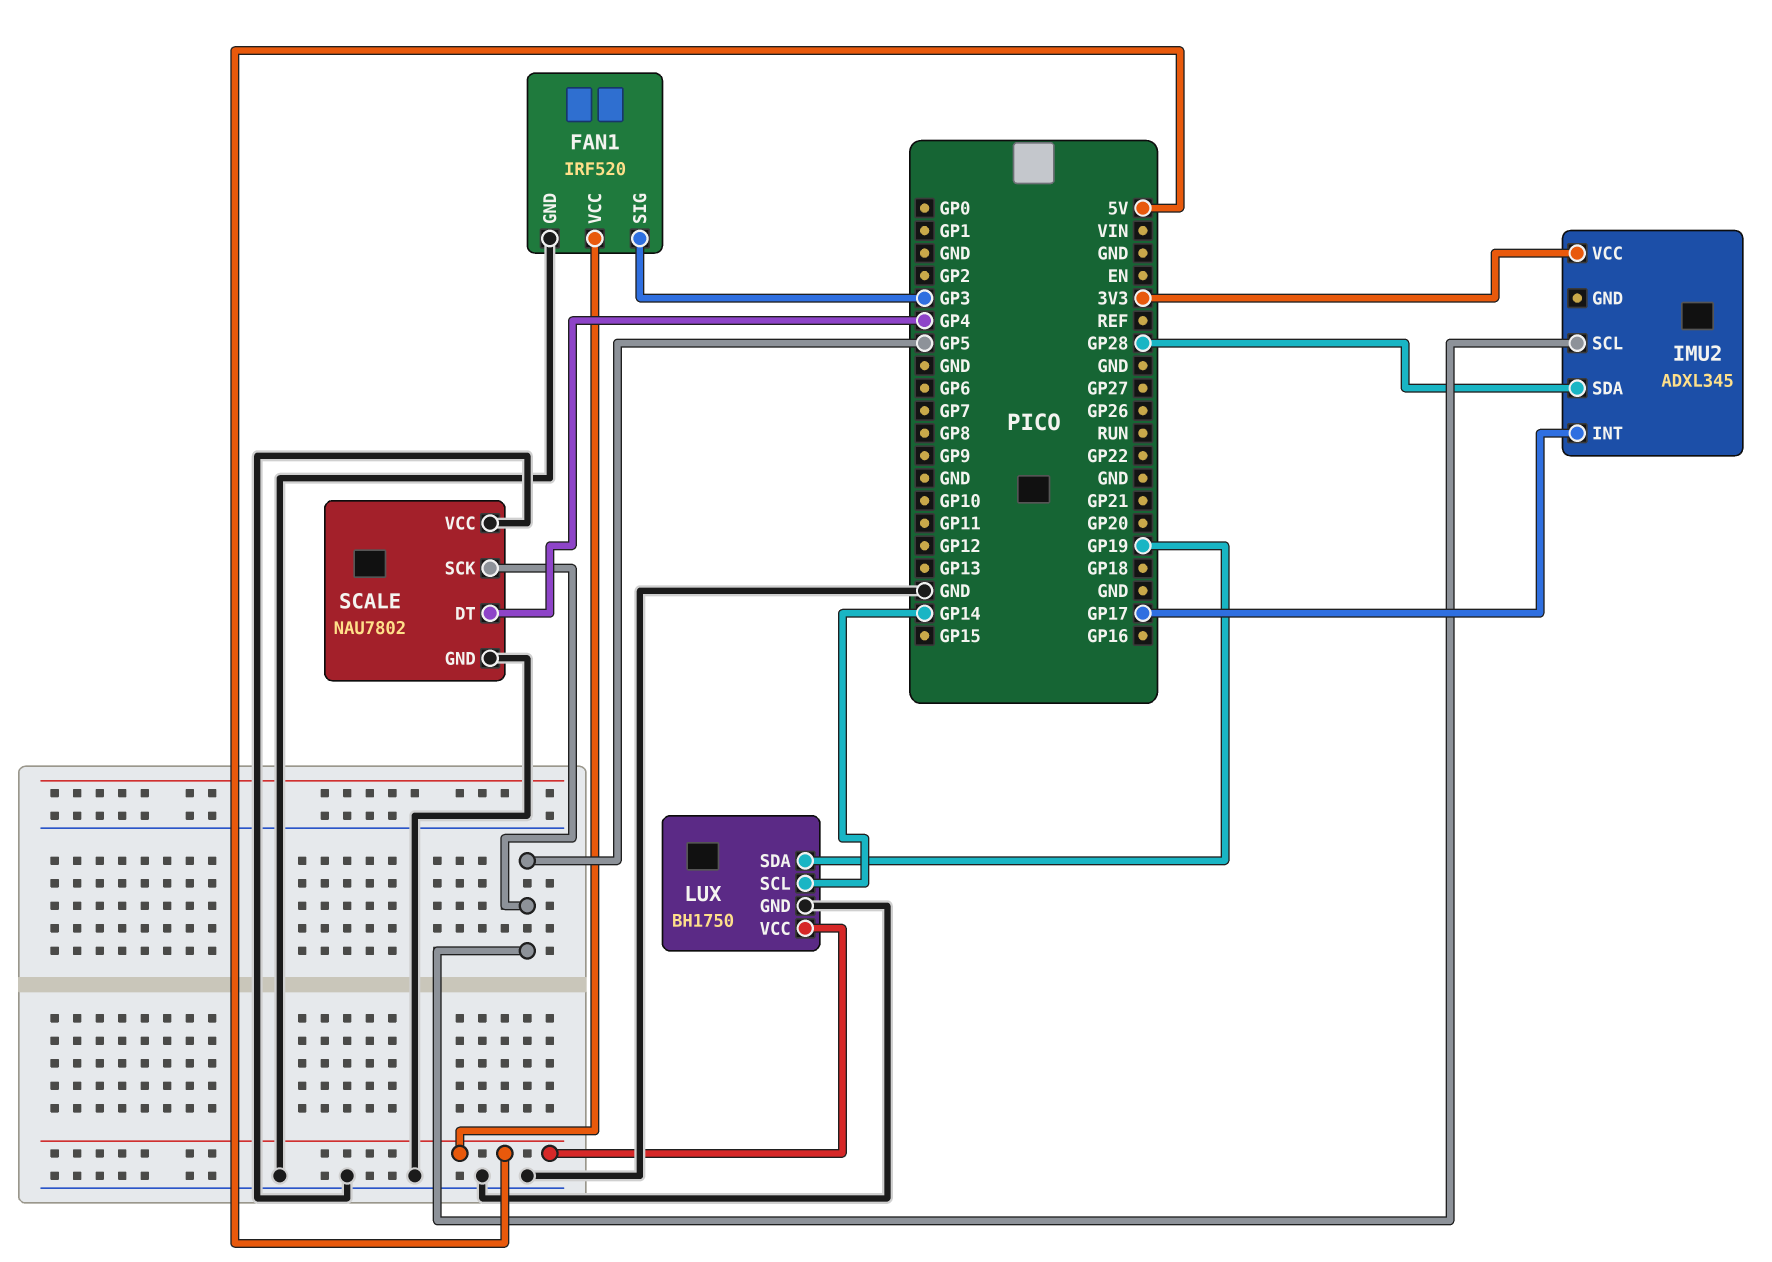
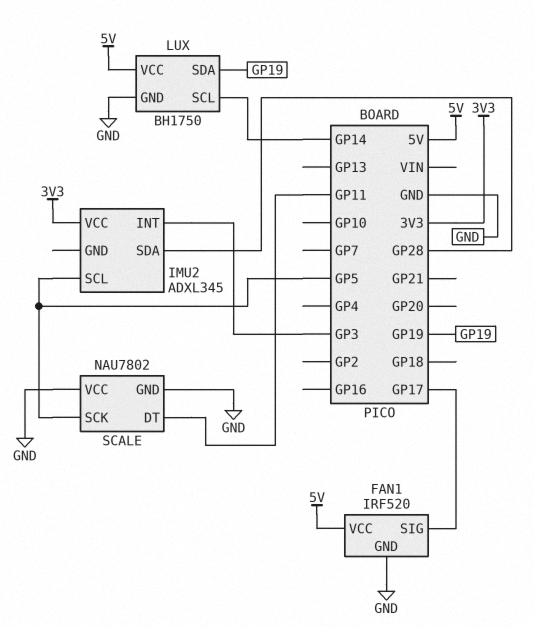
FAN1 pin SIG: GP3 -> GP17
IMU2 pin INT: GP17 -> GP3
SCALE pin DT: GP4 -> GP11

